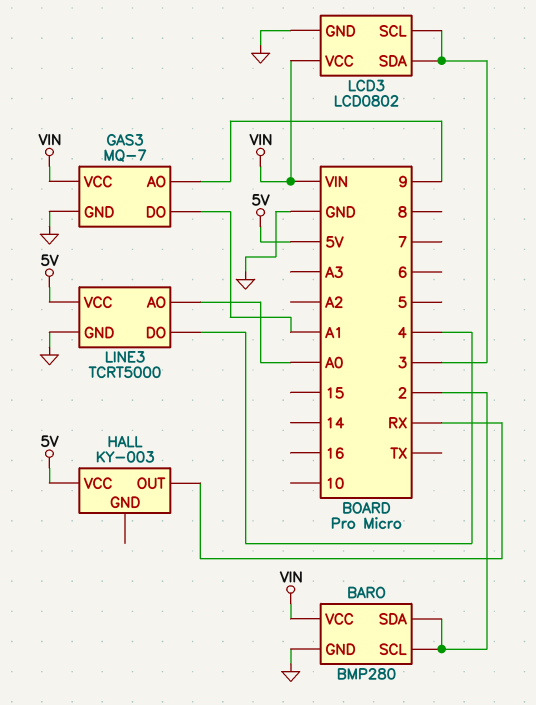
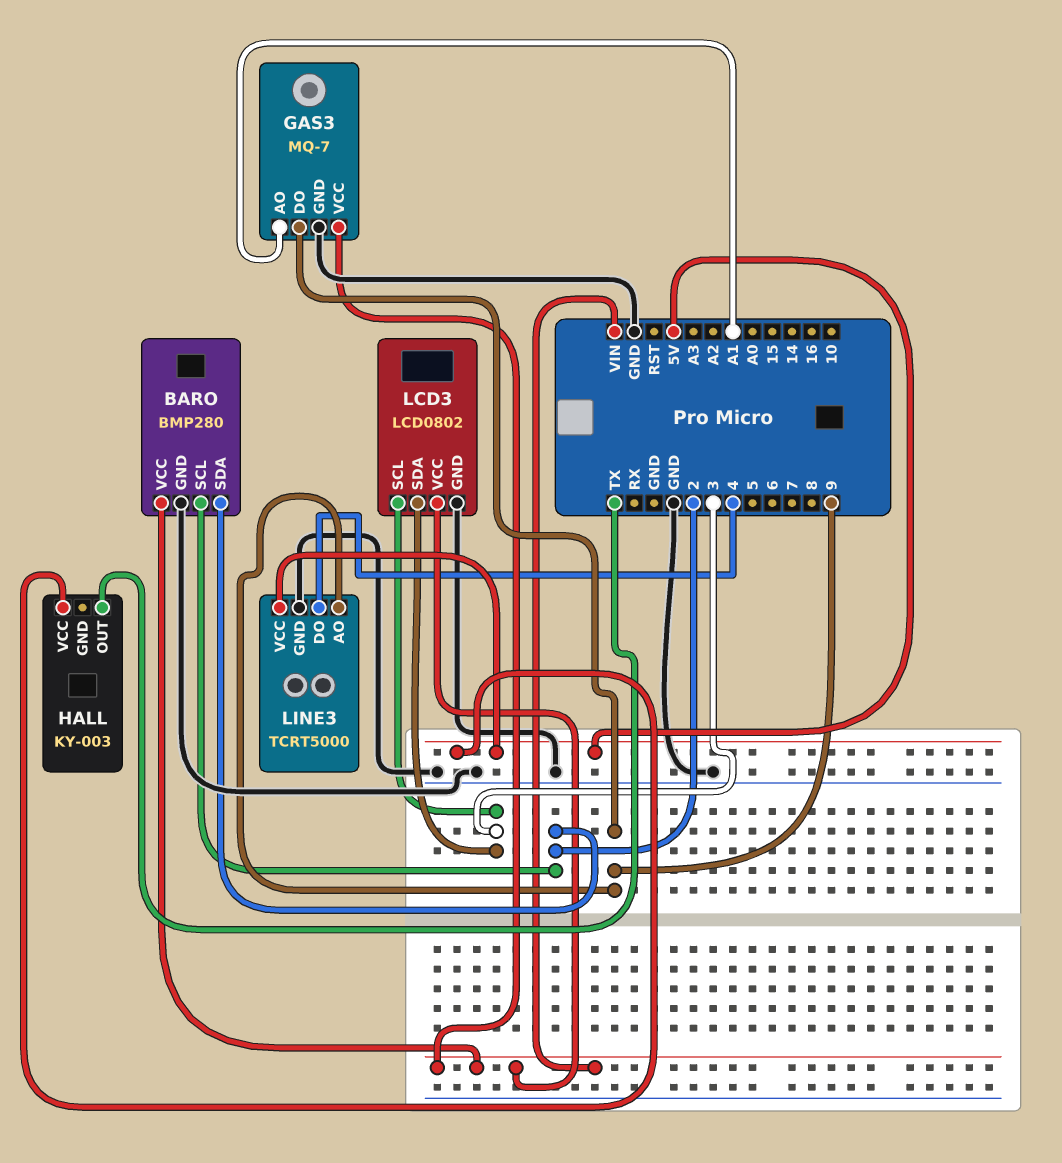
GAS3 pin AO: 9 -> A1
GAS3 pin DO: A1 -> 9
HALL pin OUT: RX -> TX
LINE3 pin AO: A0 -> 9

